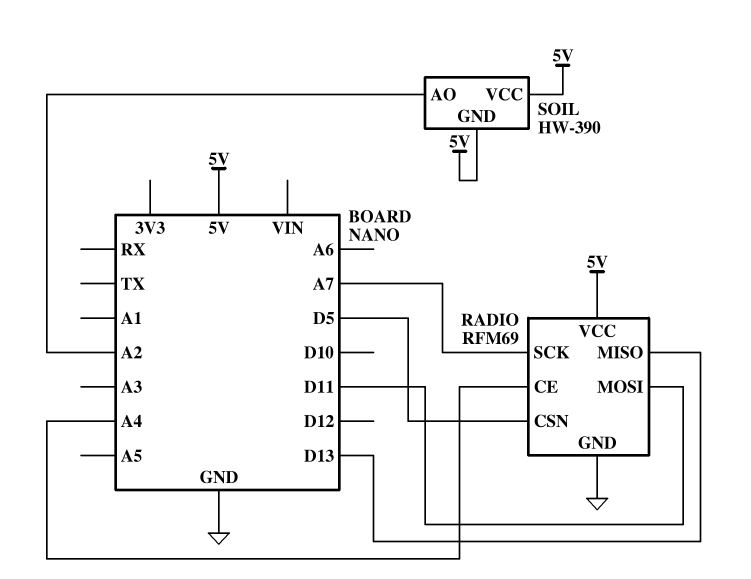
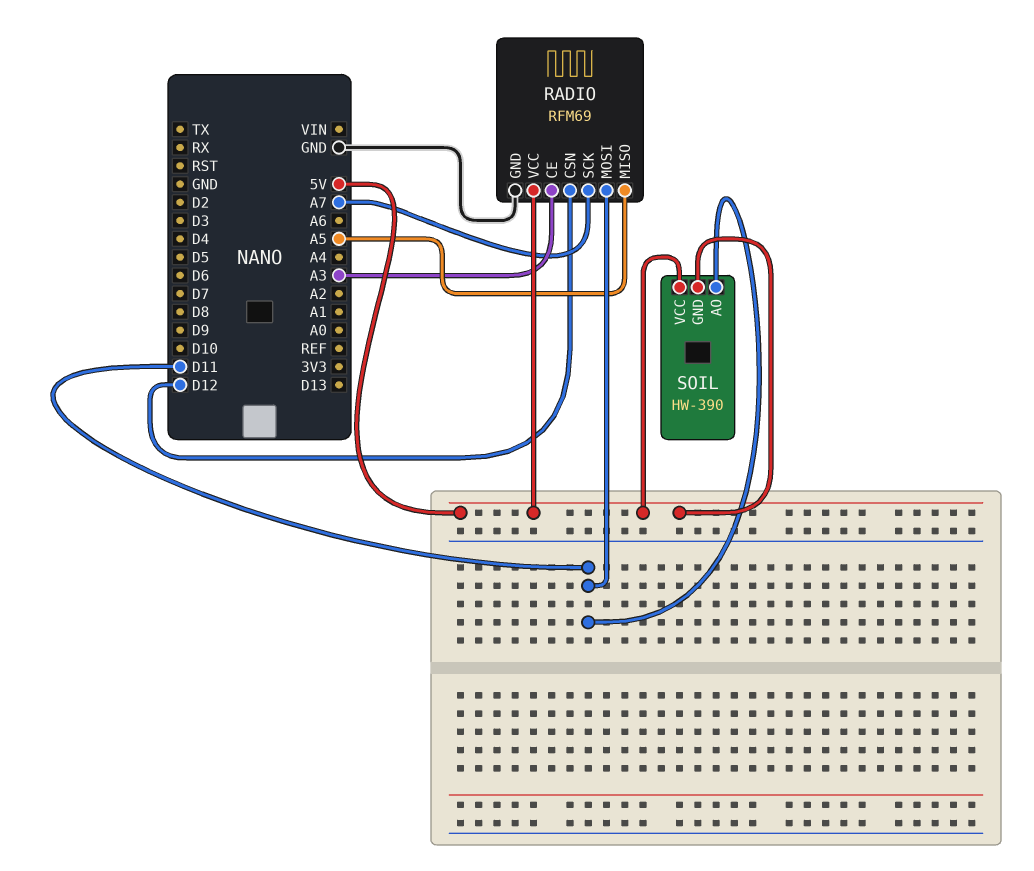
RADIO pin CE: A4 -> A3
RADIO pin CSN: D5 -> D12
RADIO pin MISO: D13 -> A5
SOIL pin AO: A2 -> D11

